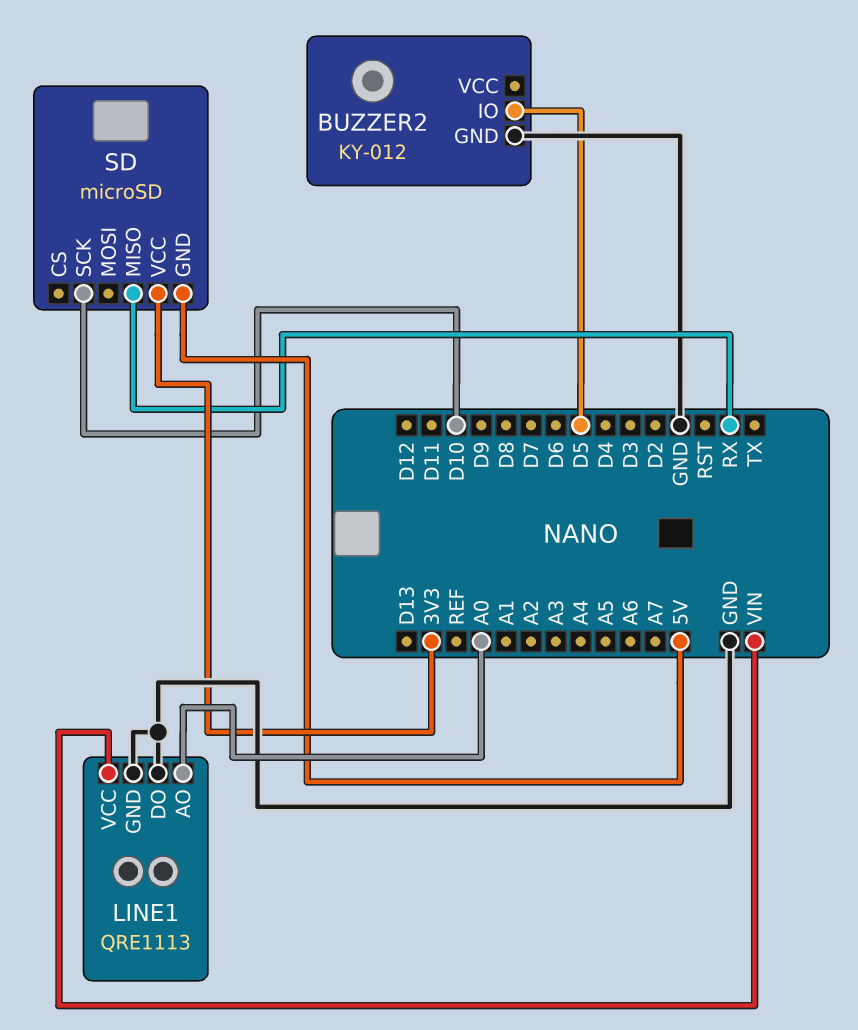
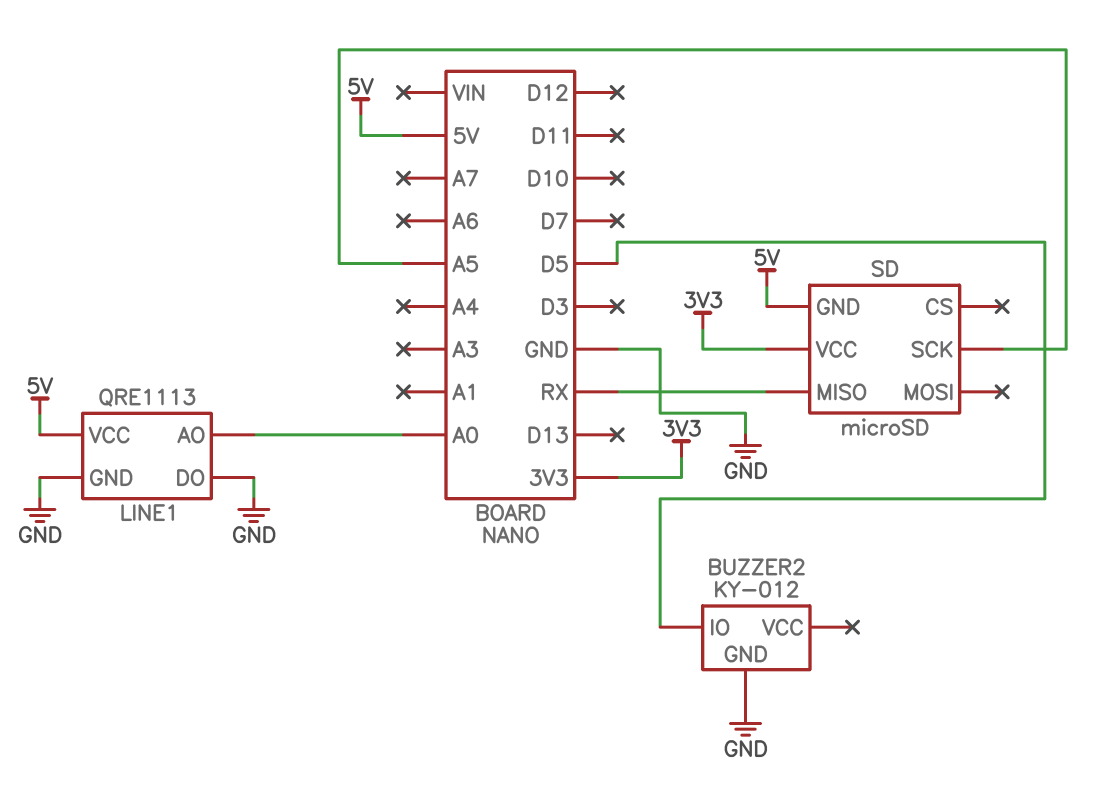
LINE1 pin VCC: VIN -> 5V
SD pin SCK: D10 -> A5

